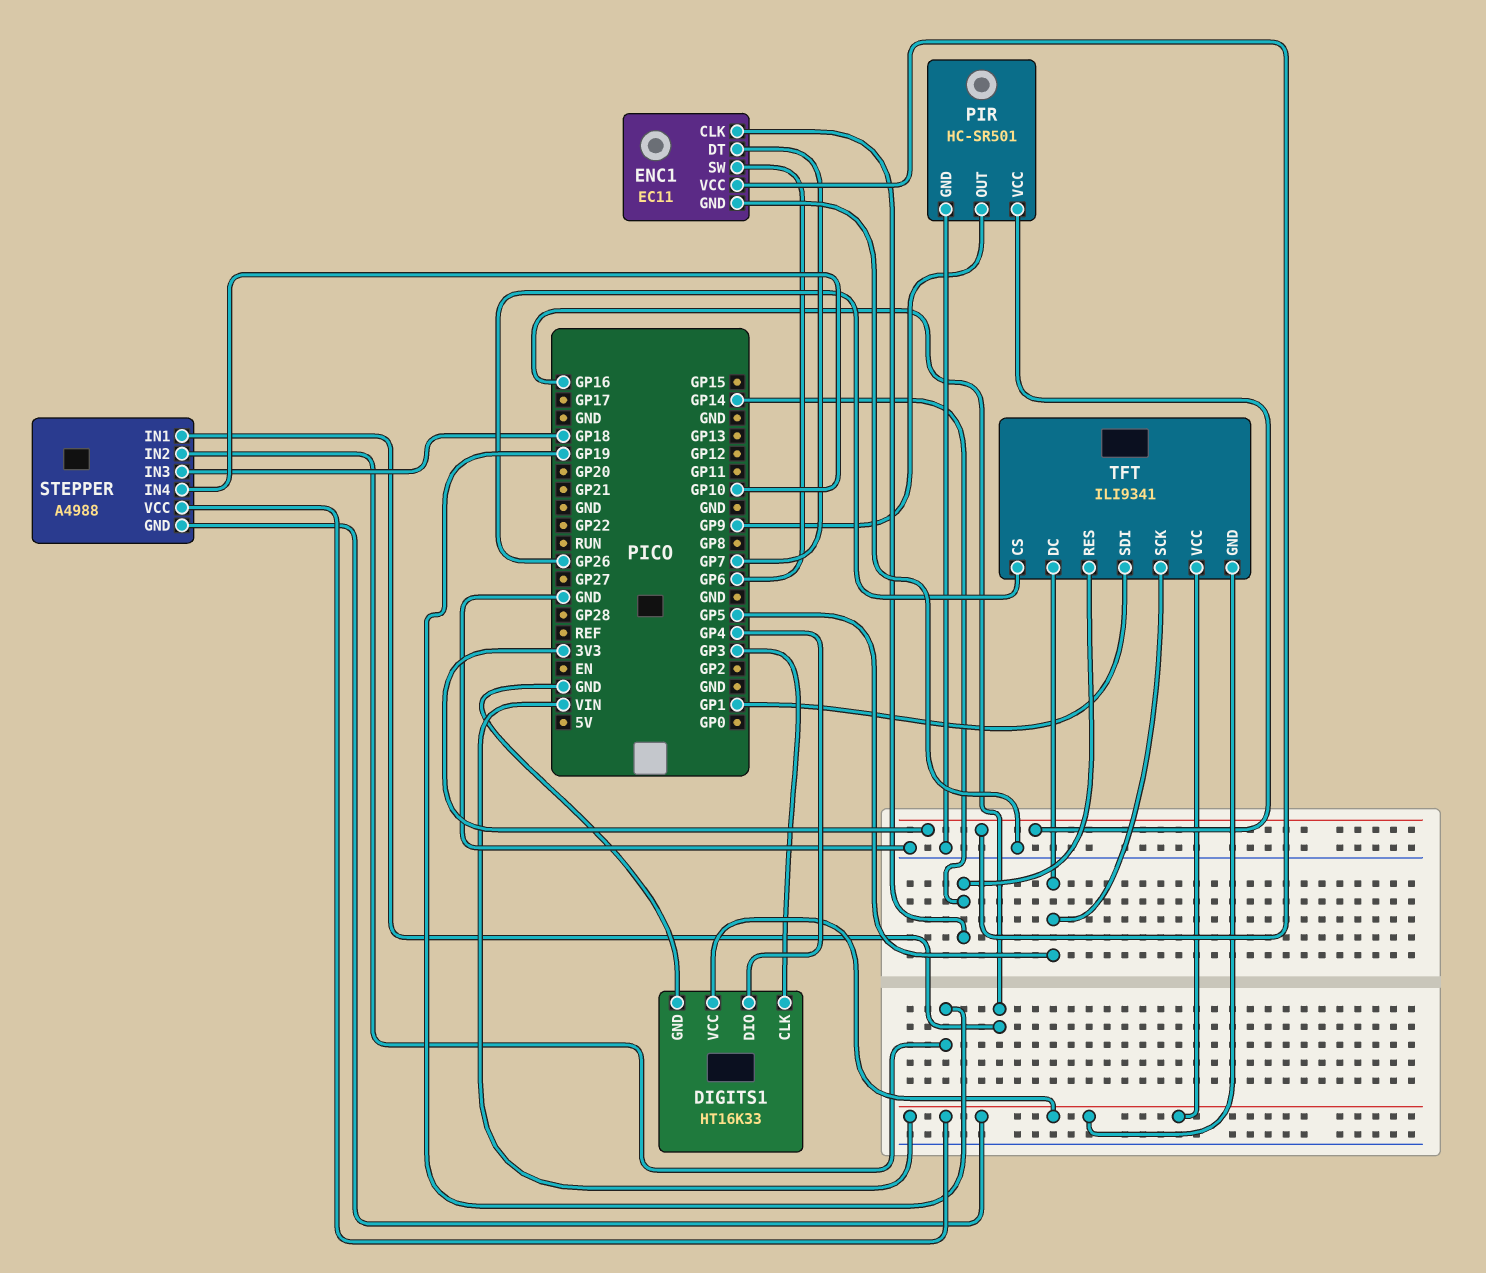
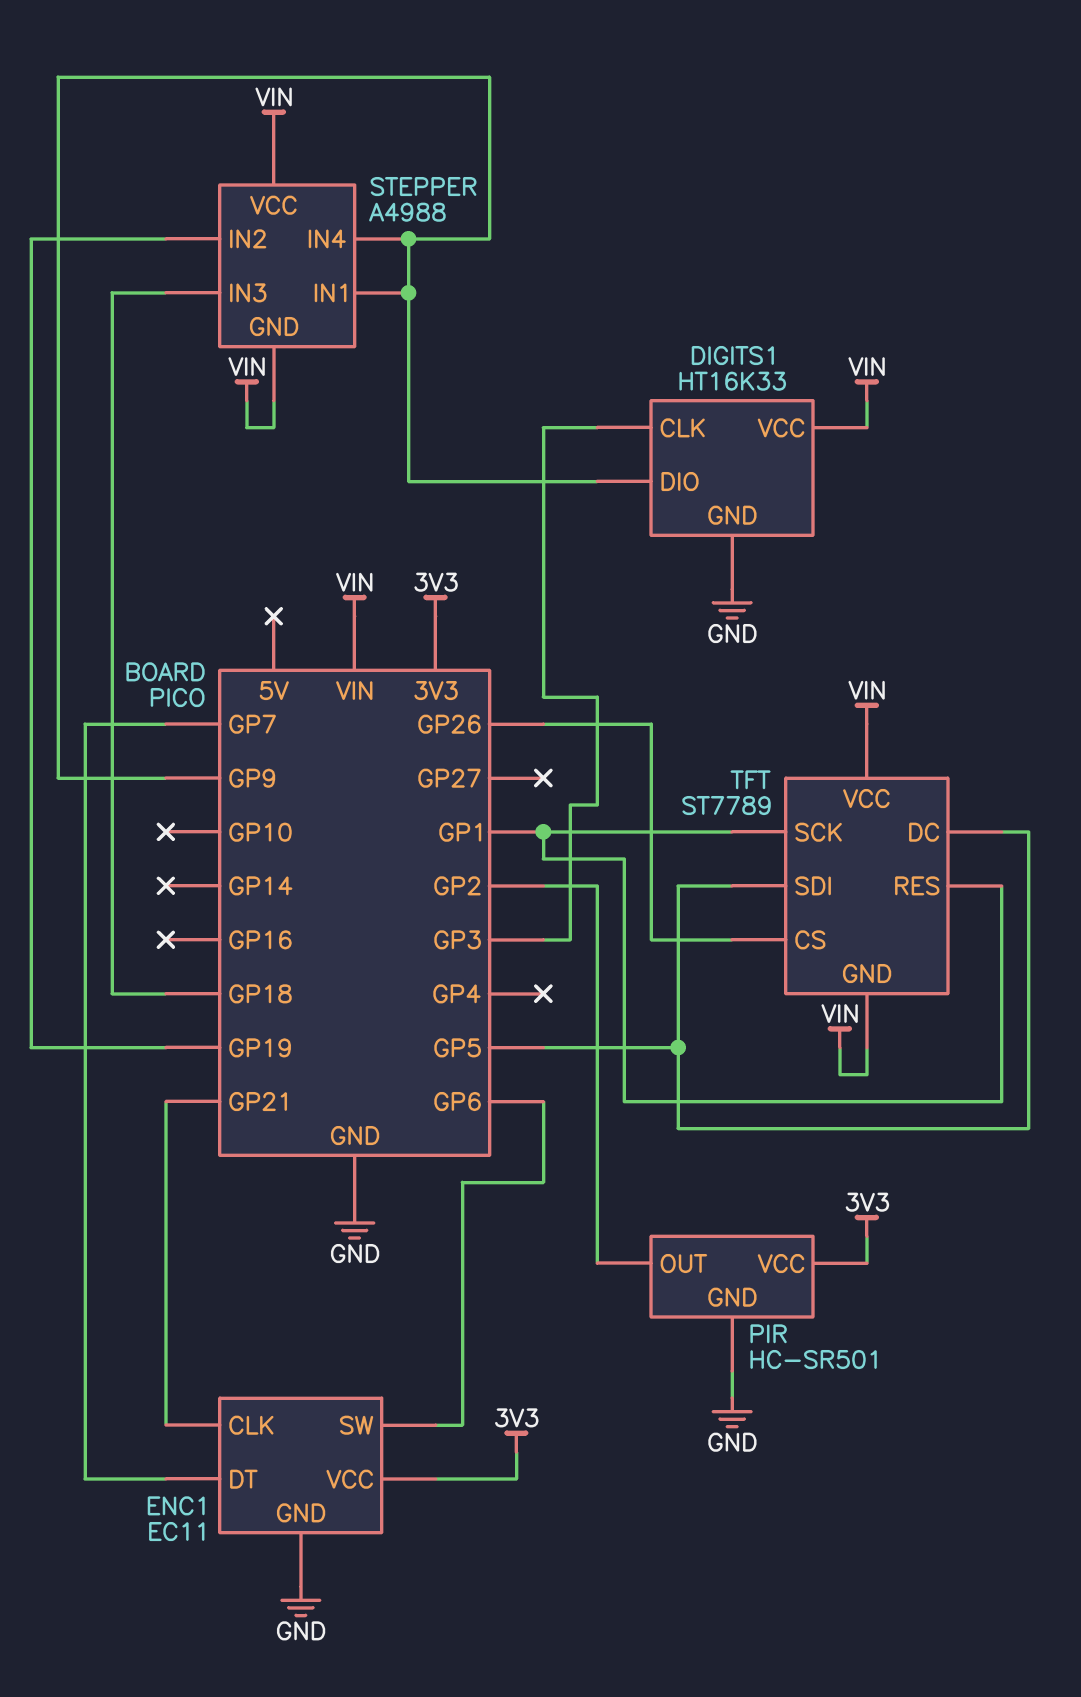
DIGITS1 pin DIO: GP4 -> GP9
ENC1 pin CLK: GP14 -> GP21
PIR pin OUT: GP9 -> GP2
STEPPER pin IN1: GP16 -> GP9
STEPPER pin IN4: GP10 -> GP9
TFT: ILI9341 -> ST7789
TFT pin RES: GP14 -> GP1
TFT pin SCK: GP5 -> GP1
TFT pin SDI: GP1 -> GP5

